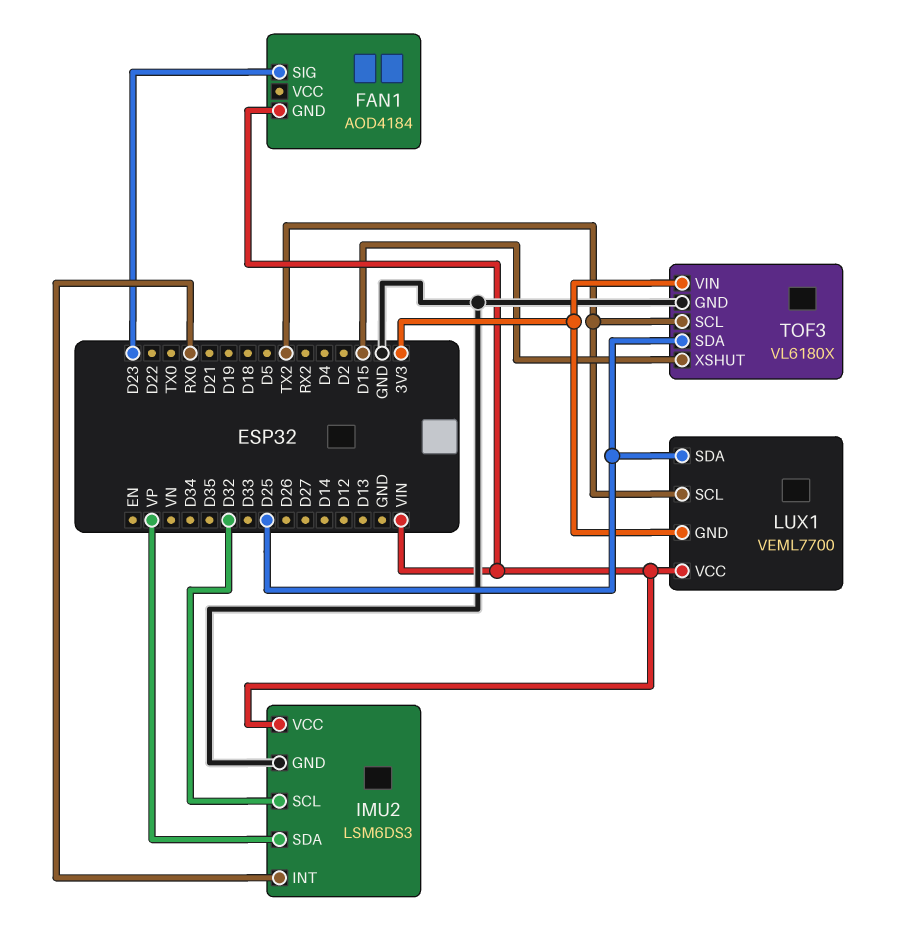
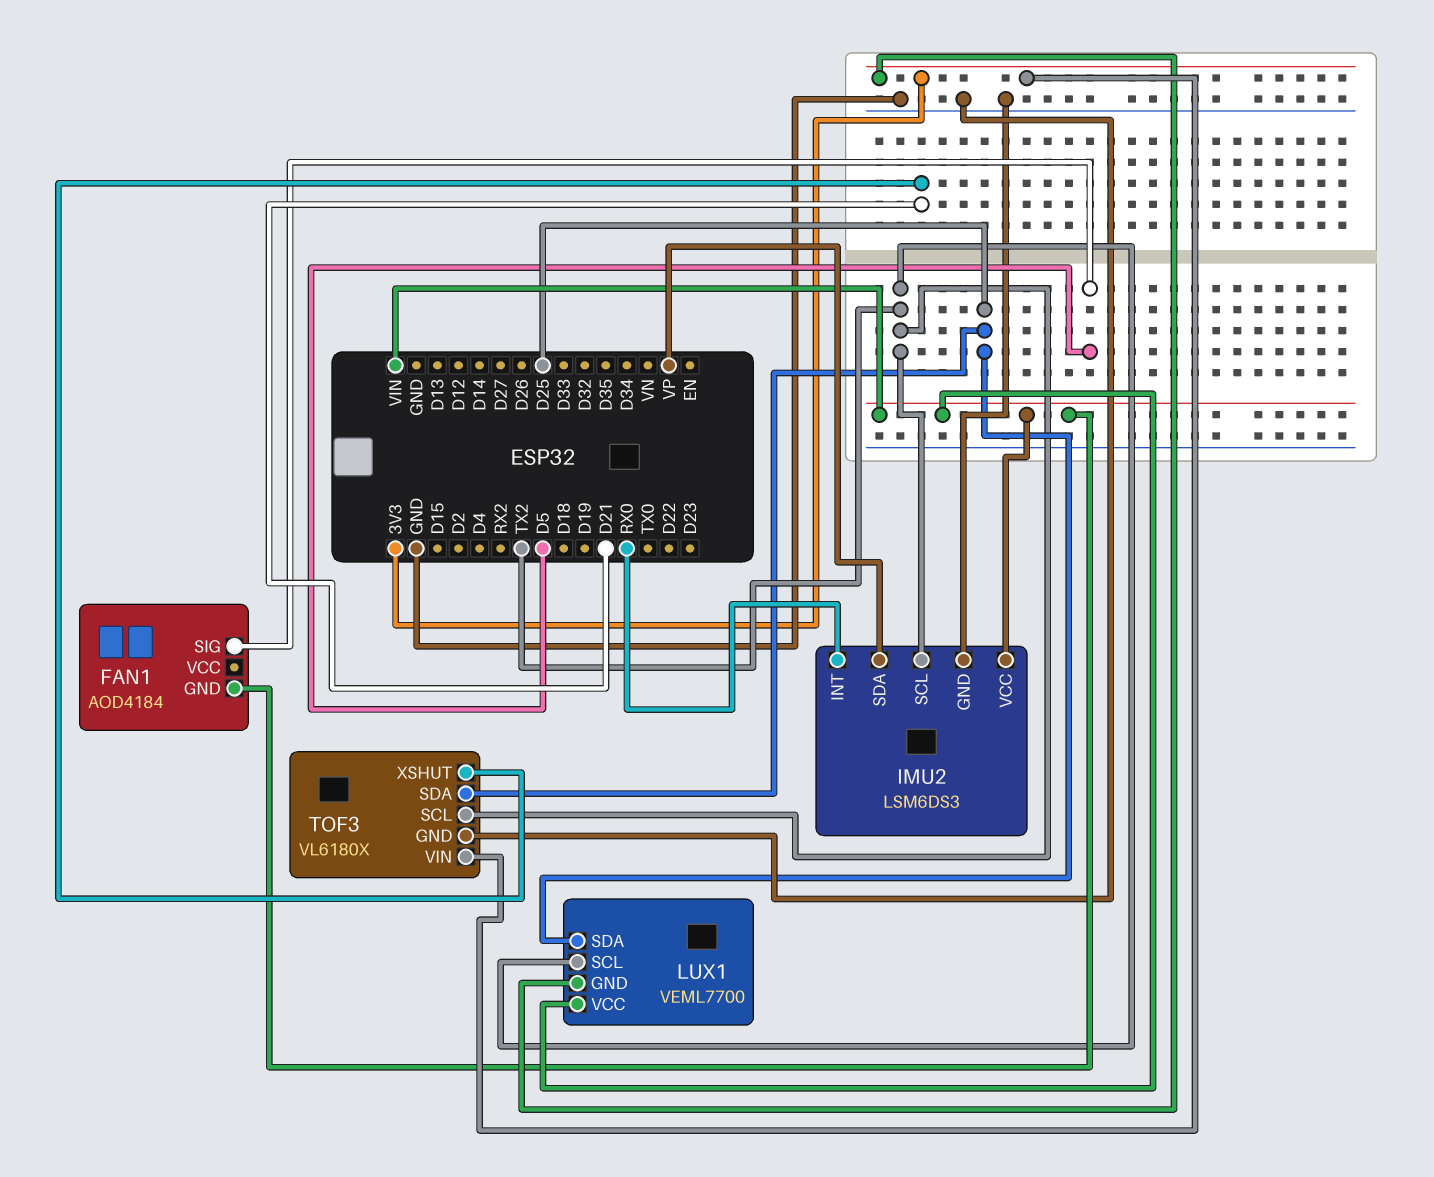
FAN1 pin SIG: D23 -> D5
IMU2 pin SCL: D32 -> TX2
TOF3 pin XSHUT: D15 -> D21

